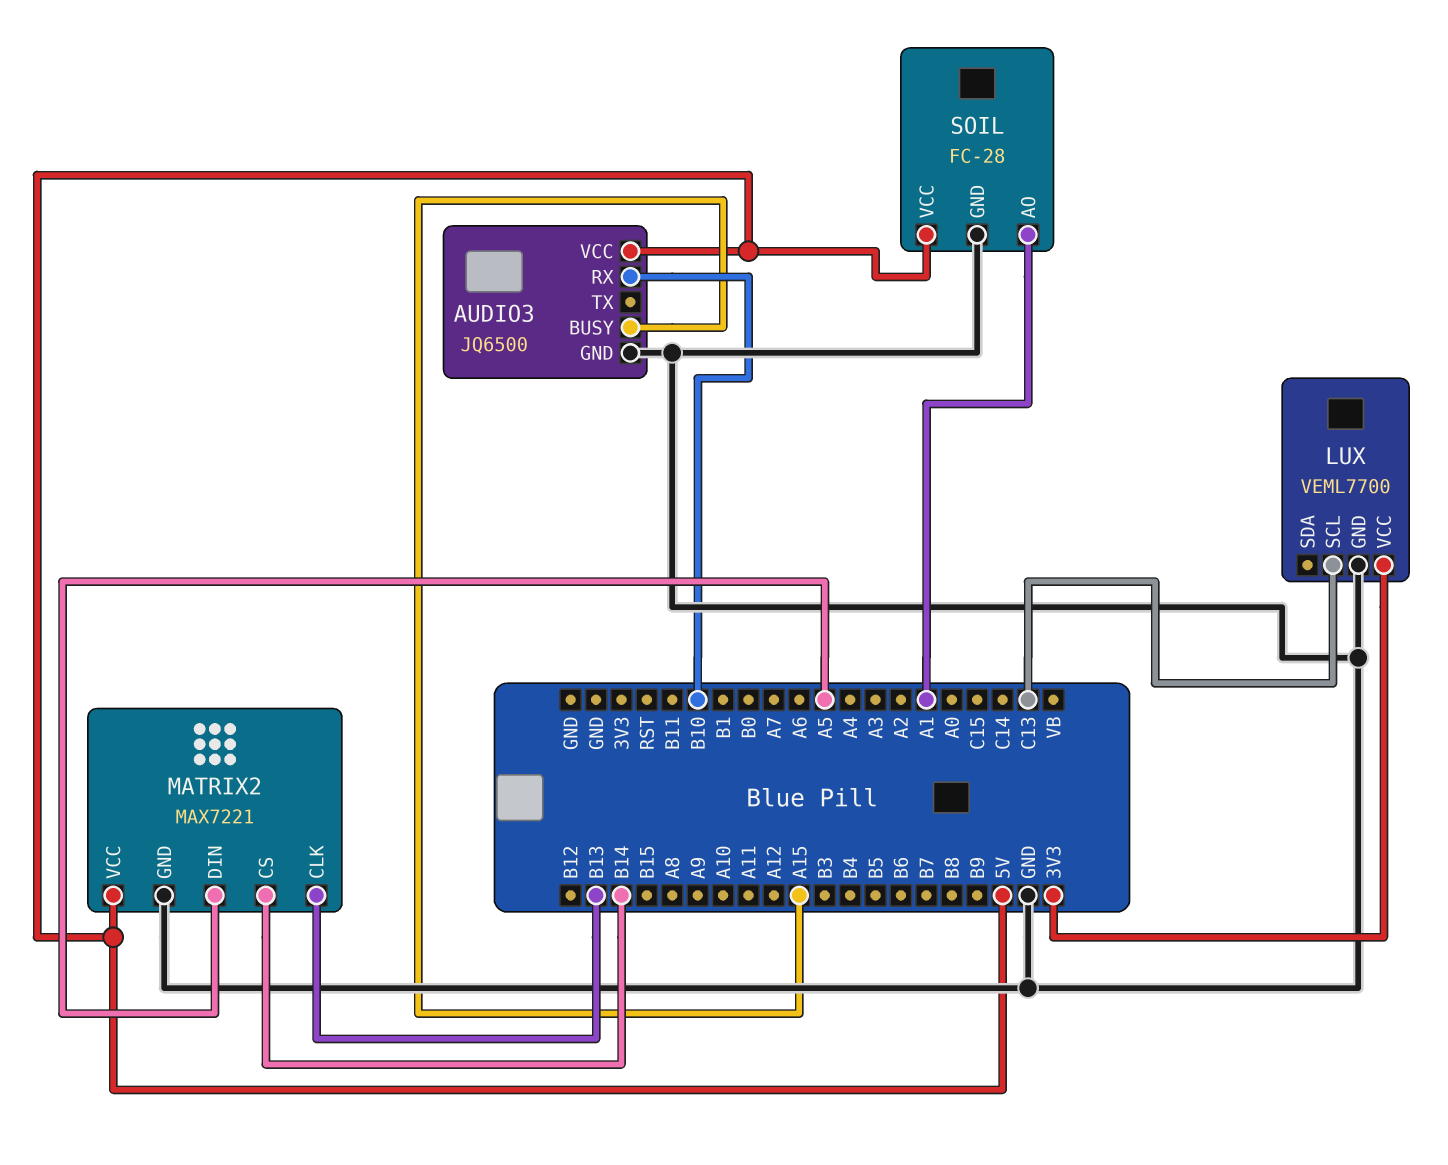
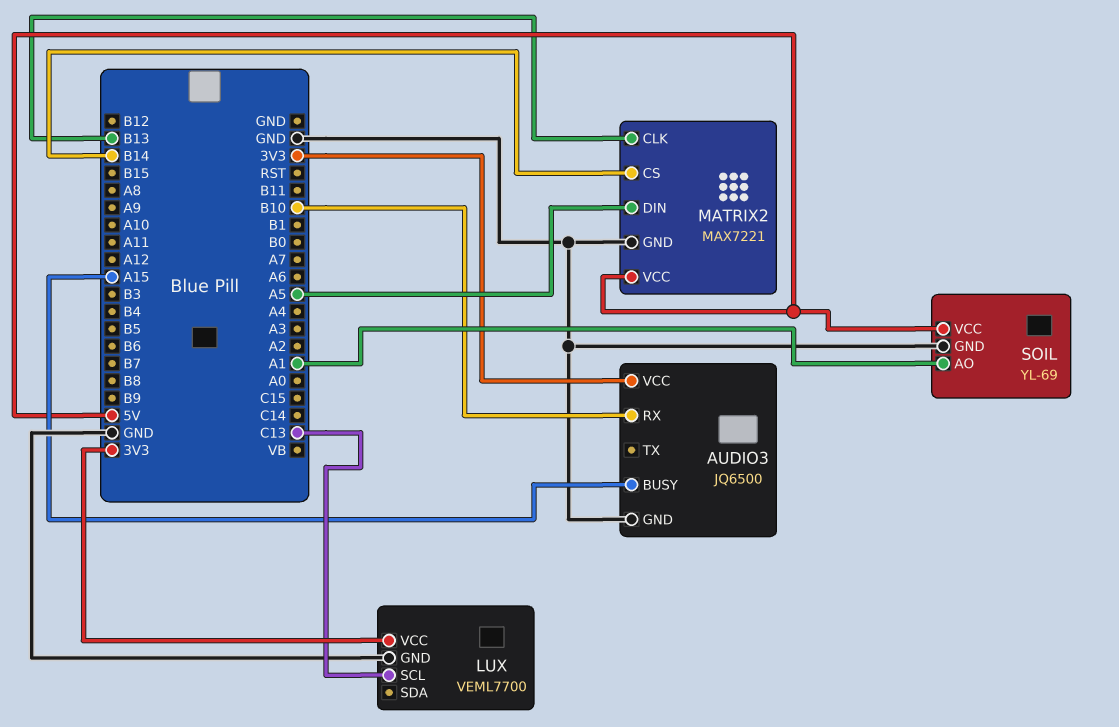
AUDIO3 pin VCC: 5V -> 3V3
SOIL: FC-28 -> YL-69

